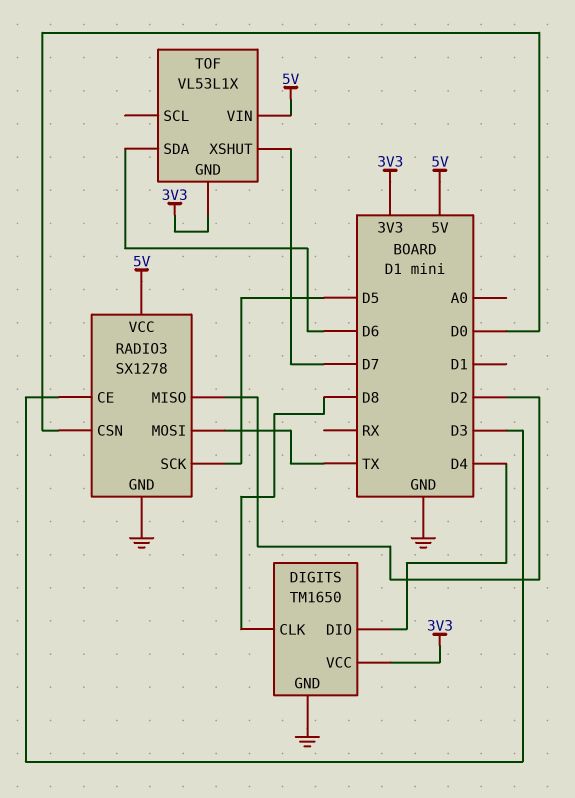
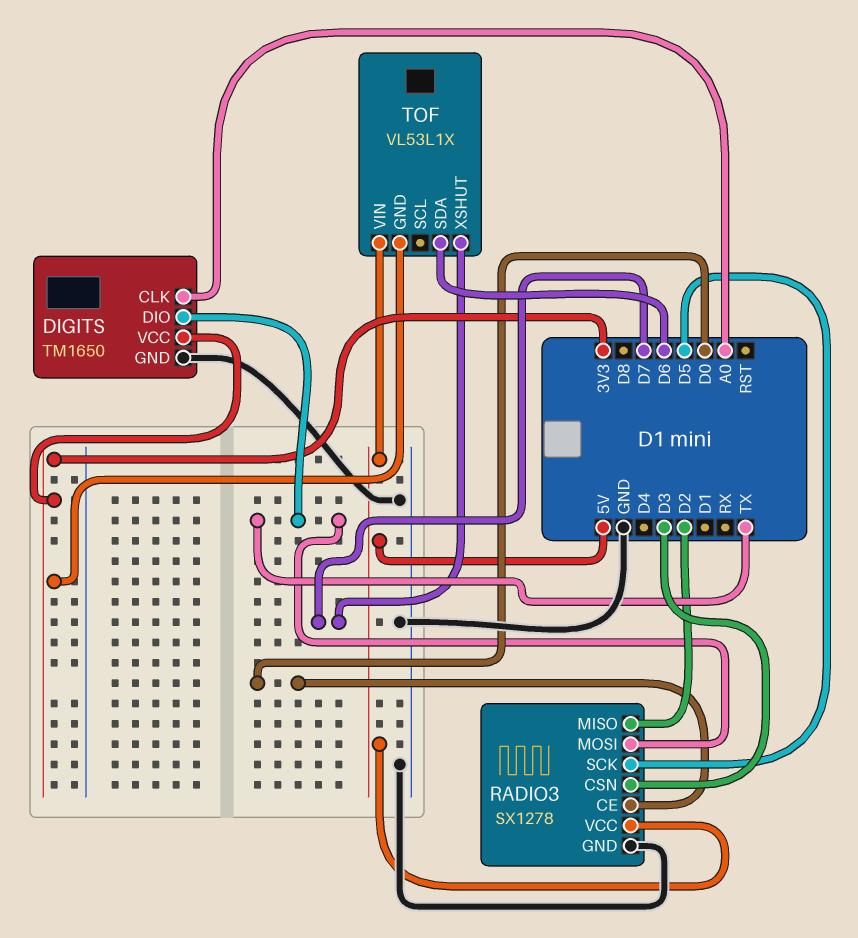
DIGITS pin CLK: D8 -> A0
DIGITS pin DIO: D4 -> TX
RADIO3 pin CE: D3 -> D0
RADIO3 pin CSN: D0 -> D3

